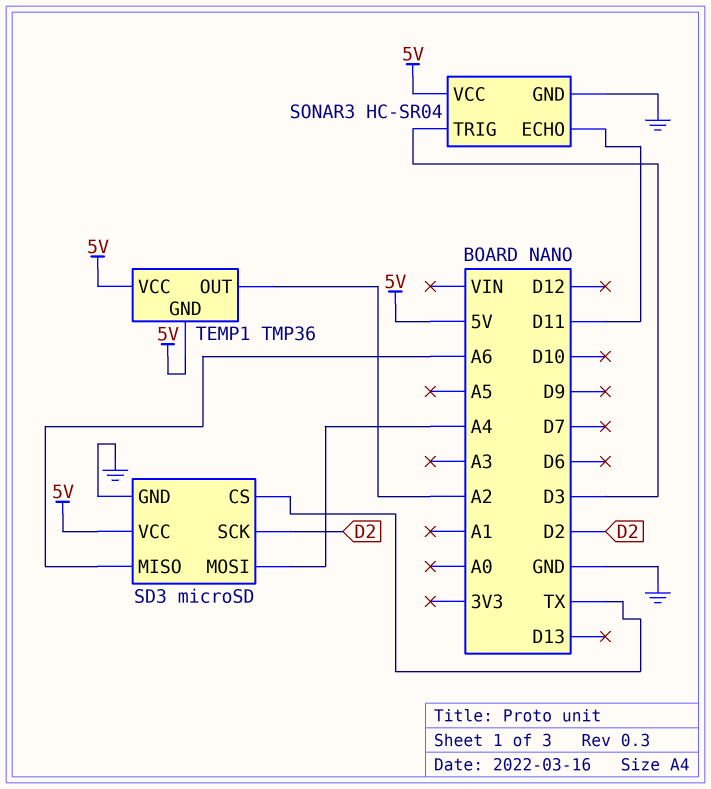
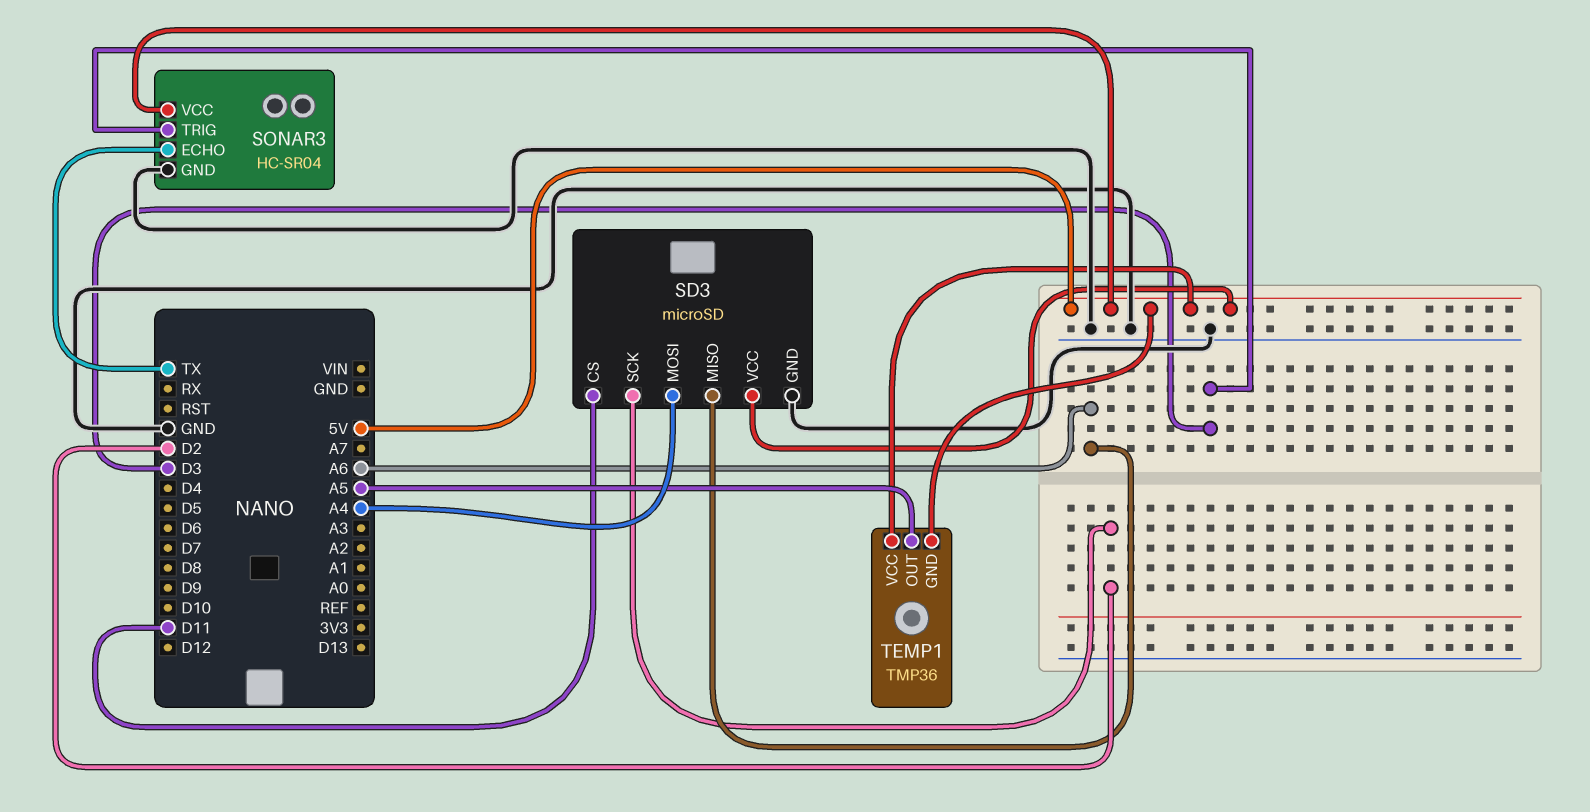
SD3 pin CS: TX -> D11
SONAR3 pin ECHO: D11 -> TX
TEMP1 pin OUT: A2 -> A5

